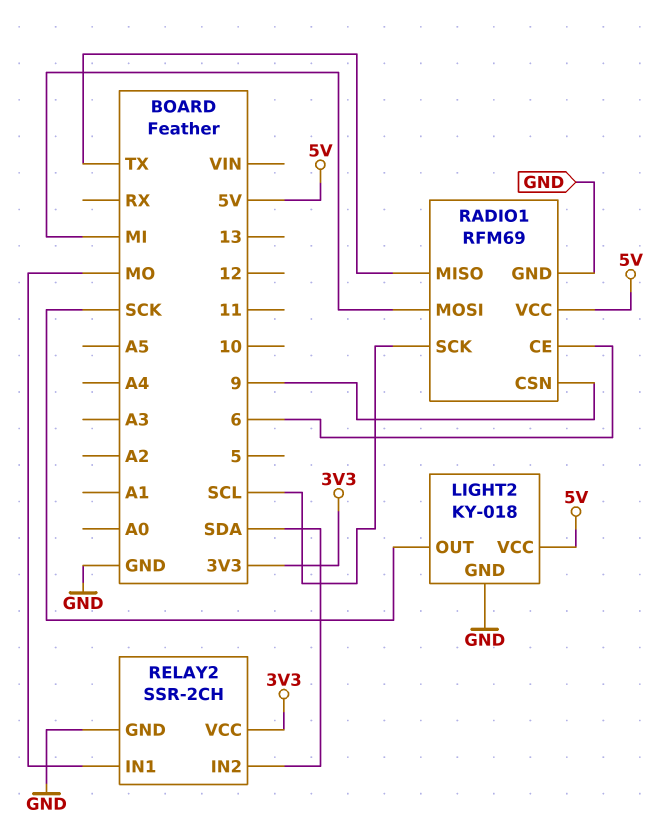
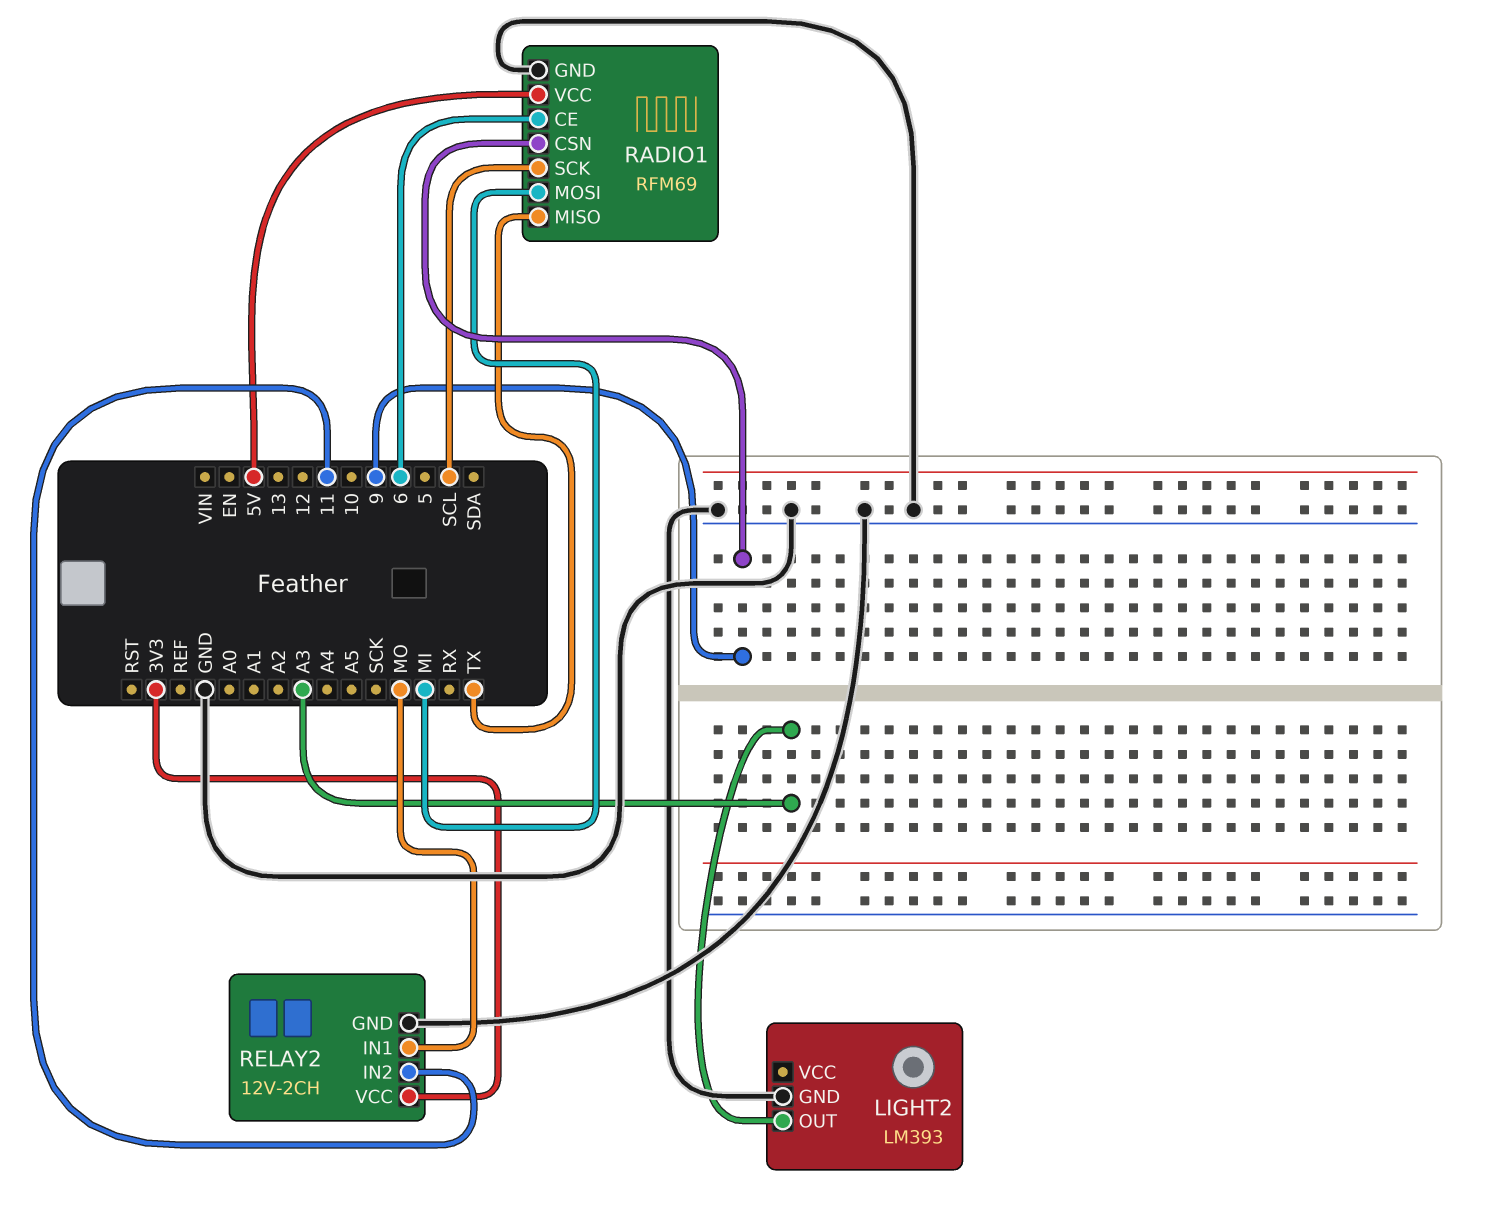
LIGHT2: KY-018 -> LM393
LIGHT2 pin OUT: SCK -> A3
LIGHT2 pin VCC: 5V -> none
RELAY2: SSR-2CH -> 12V-2CH
RELAY2 pin IN2: SDA -> 11

